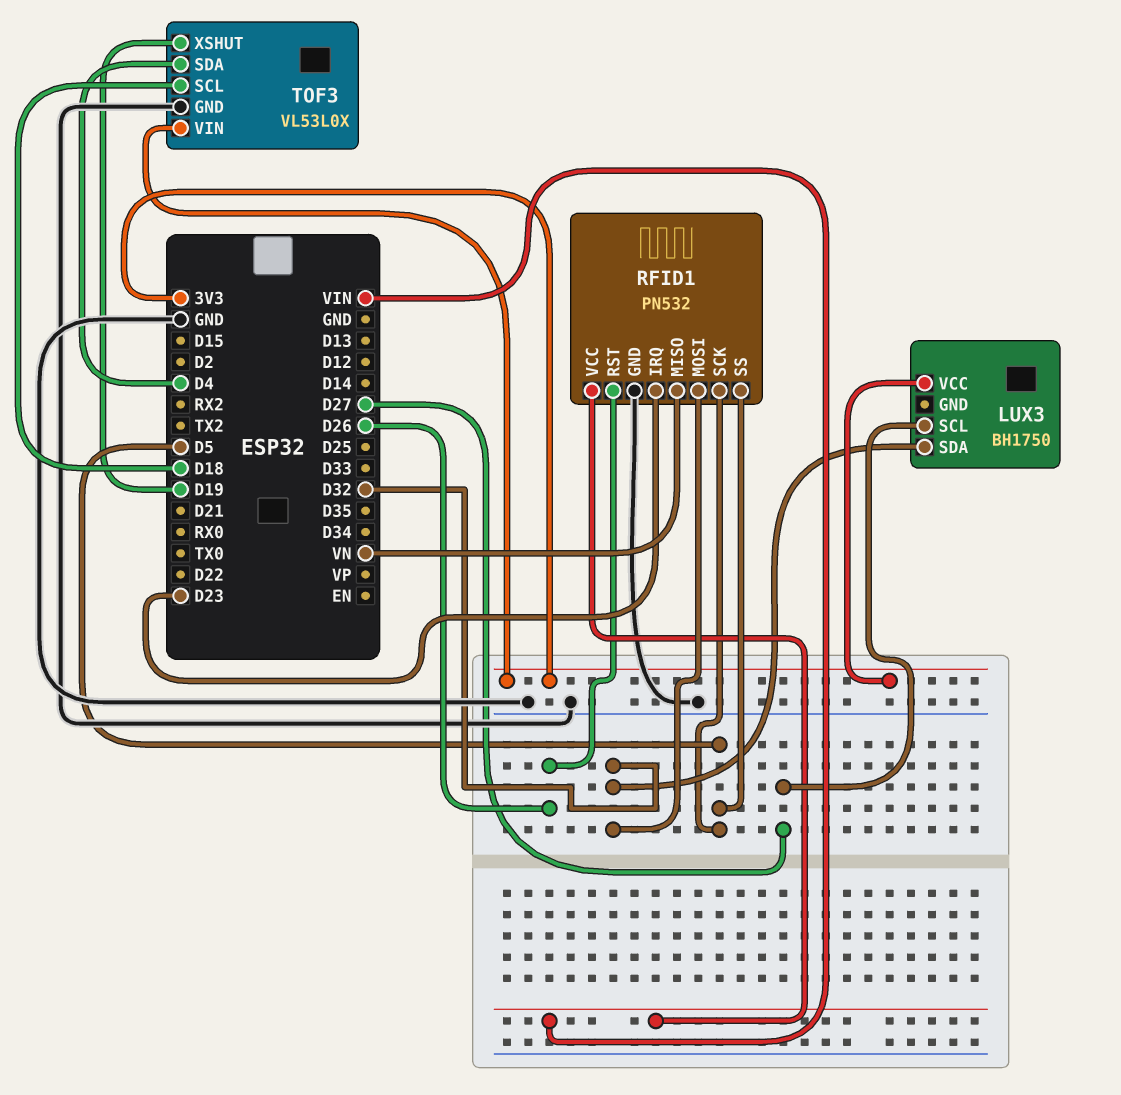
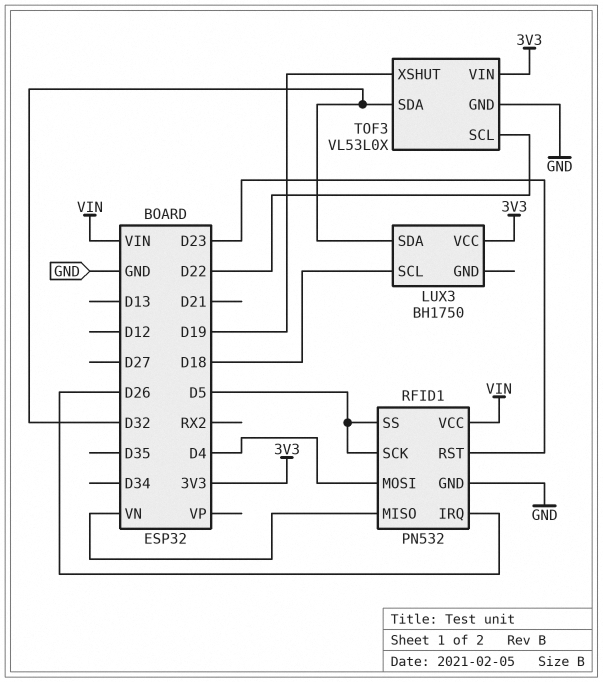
LUX3 pin SCL: D27 -> D18
RFID1 pin IRQ: D23 -> D26
RFID1 pin MOSI: D32 -> D4
RFID1 pin RST: D26 -> D23
TOF3 pin SCL: D18 -> D22
TOF3 pin SDA: D4 -> D32

